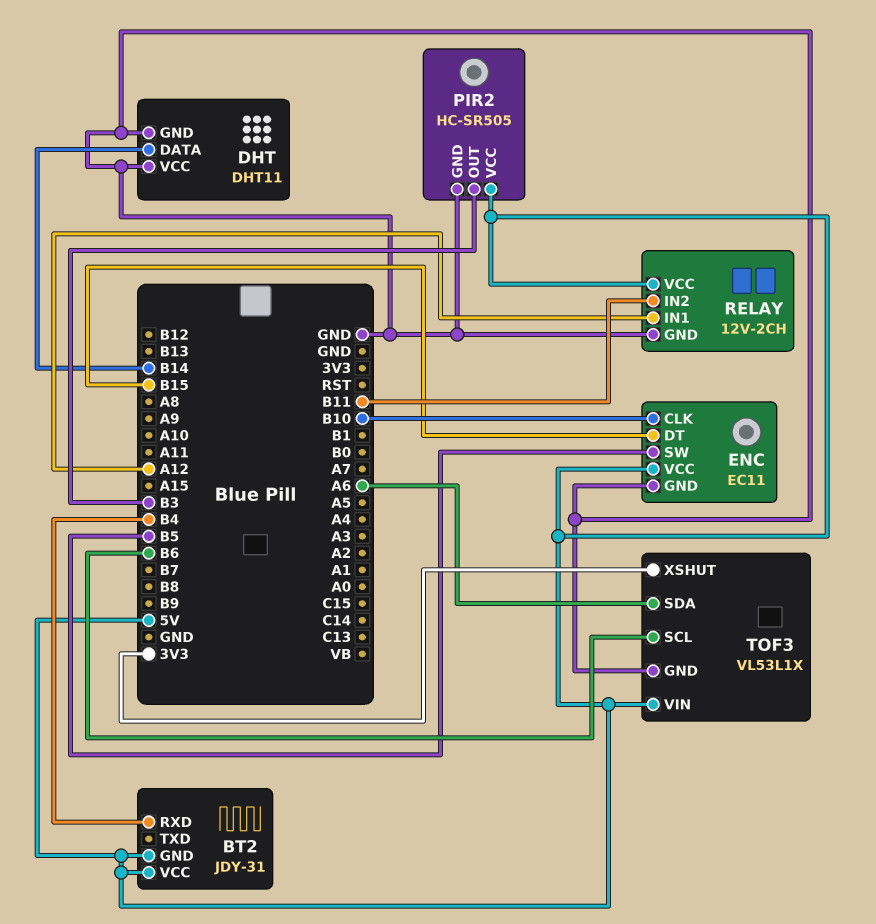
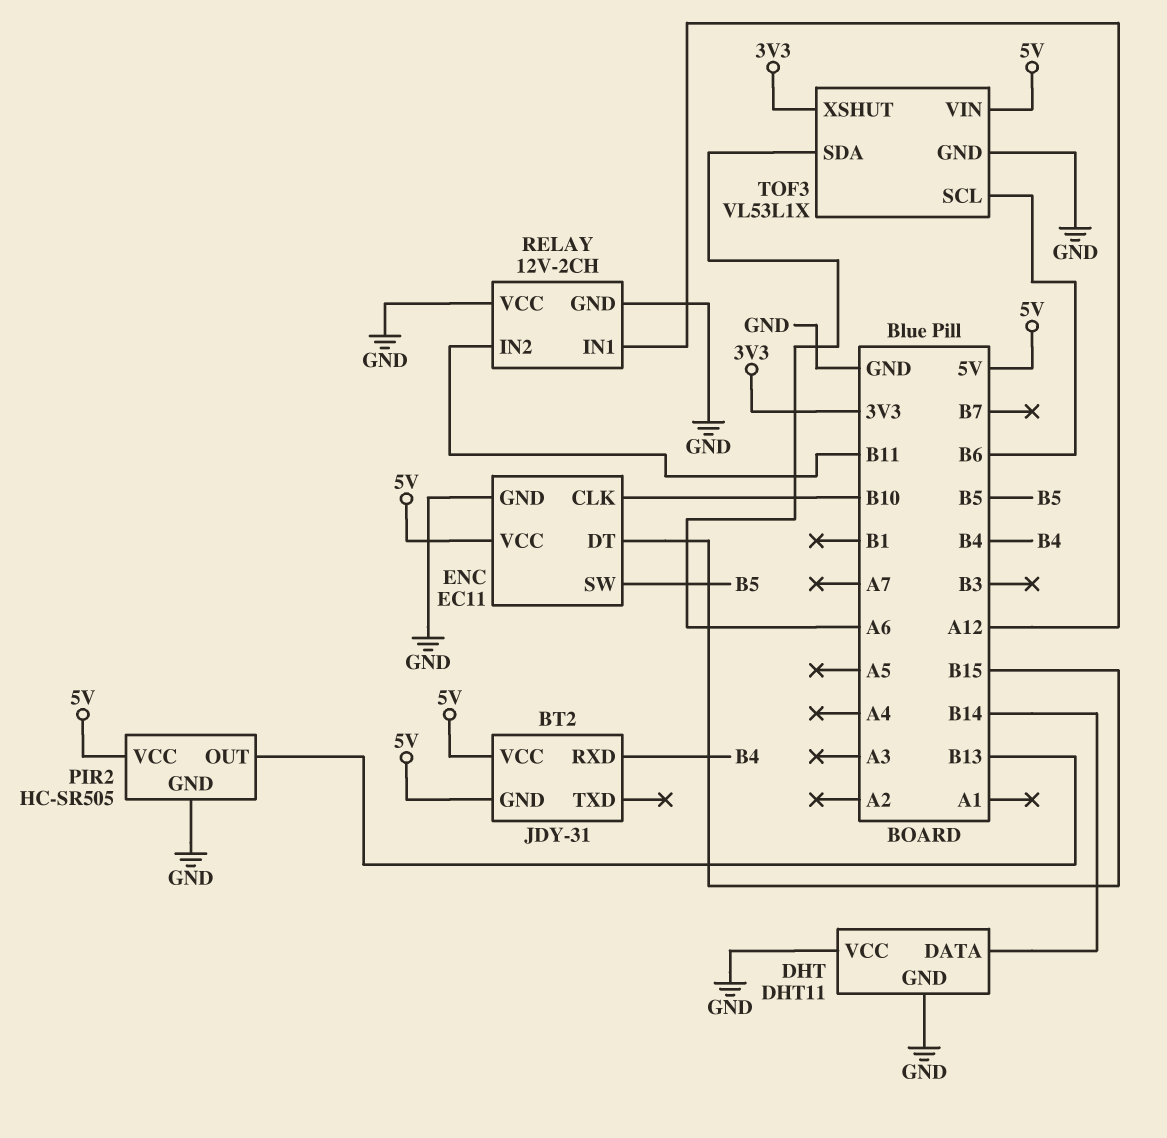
PIR2 pin OUT: B3 -> B13
RELAY pin VCC: 5V -> GND

